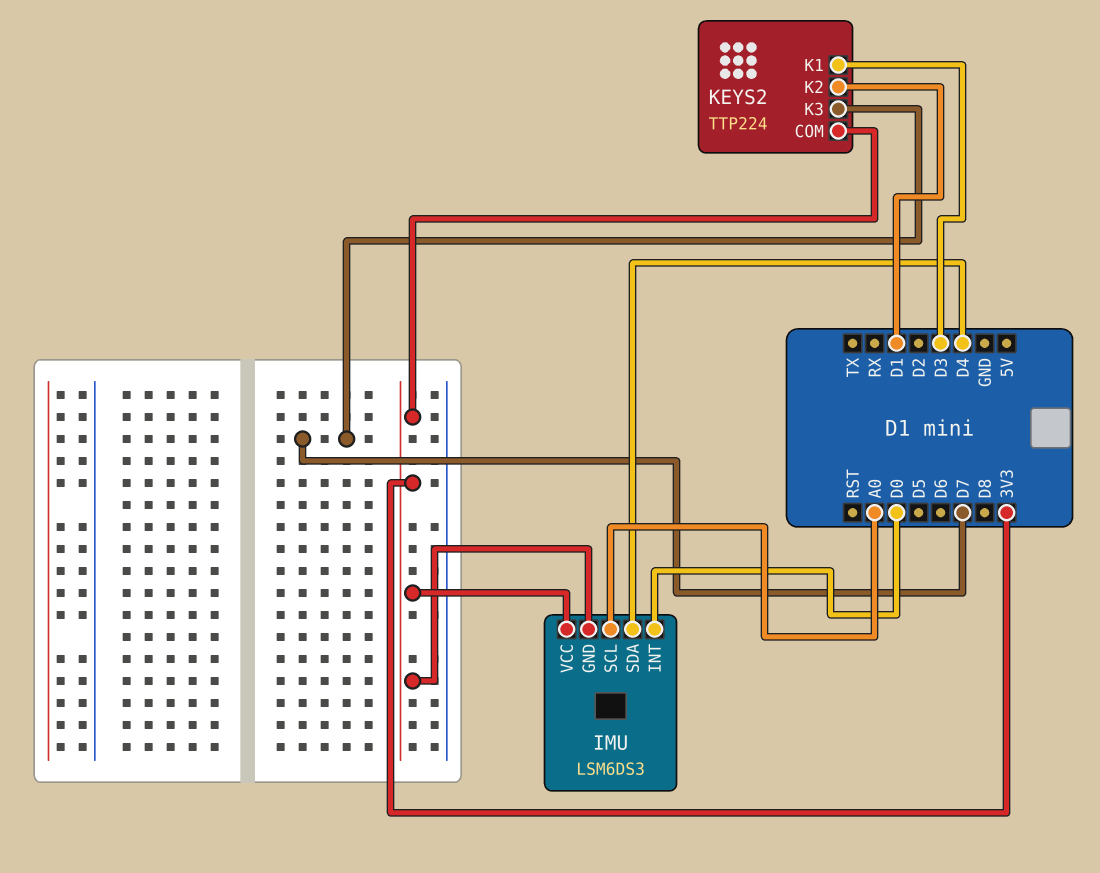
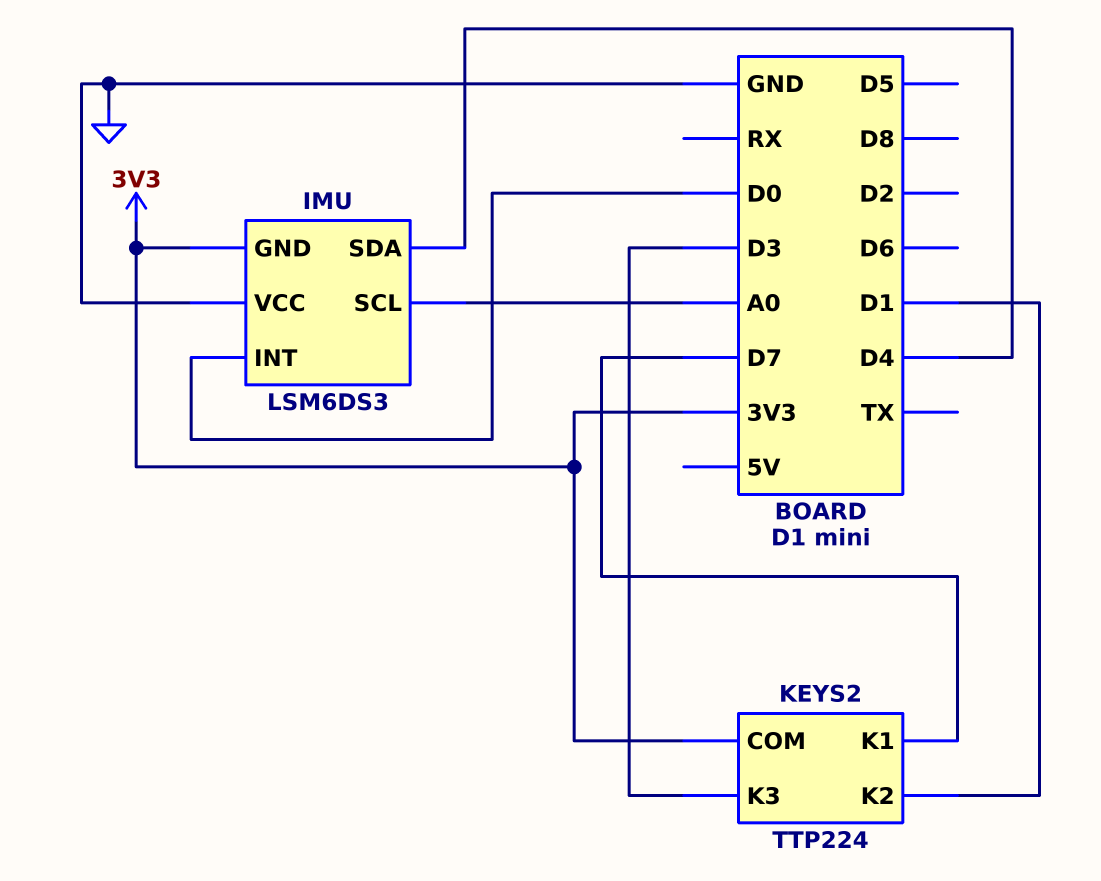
IMU pin VCC: 3V3 -> GND
KEYS2 pin K1: D3 -> D7
KEYS2 pin K3: D7 -> D3

